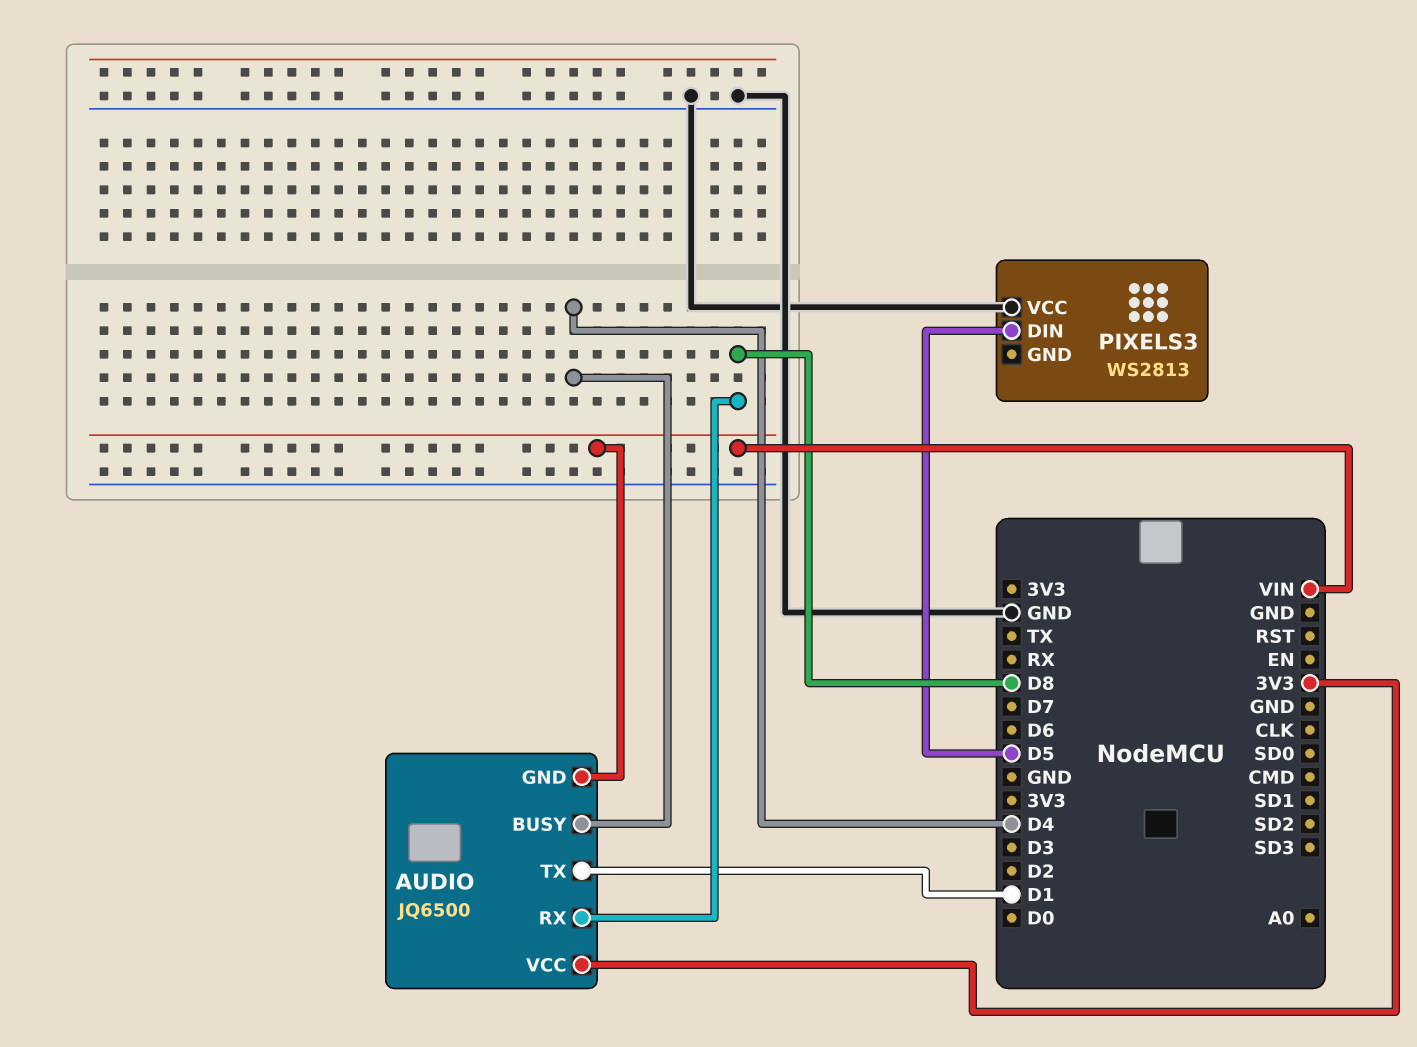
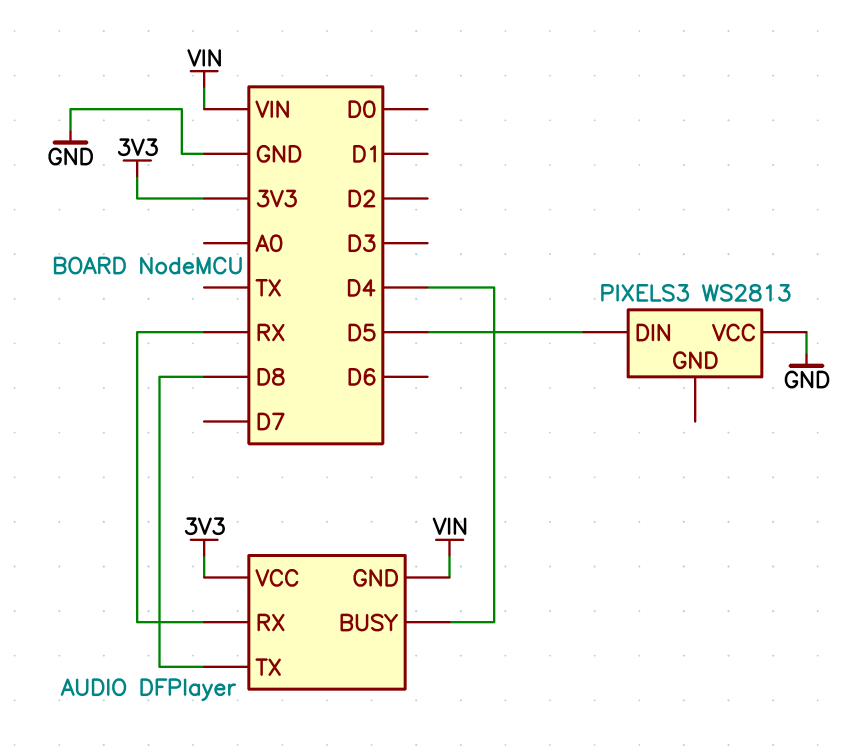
AUDIO: JQ6500 -> DFPlayer
AUDIO pin RX: D8 -> RX
AUDIO pin TX: D1 -> D8

